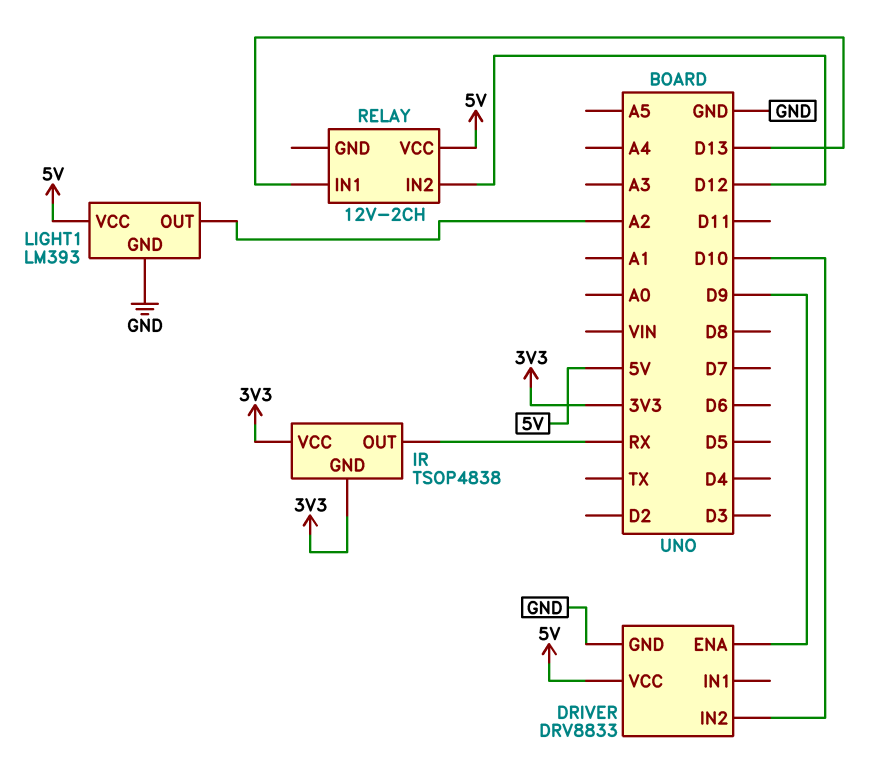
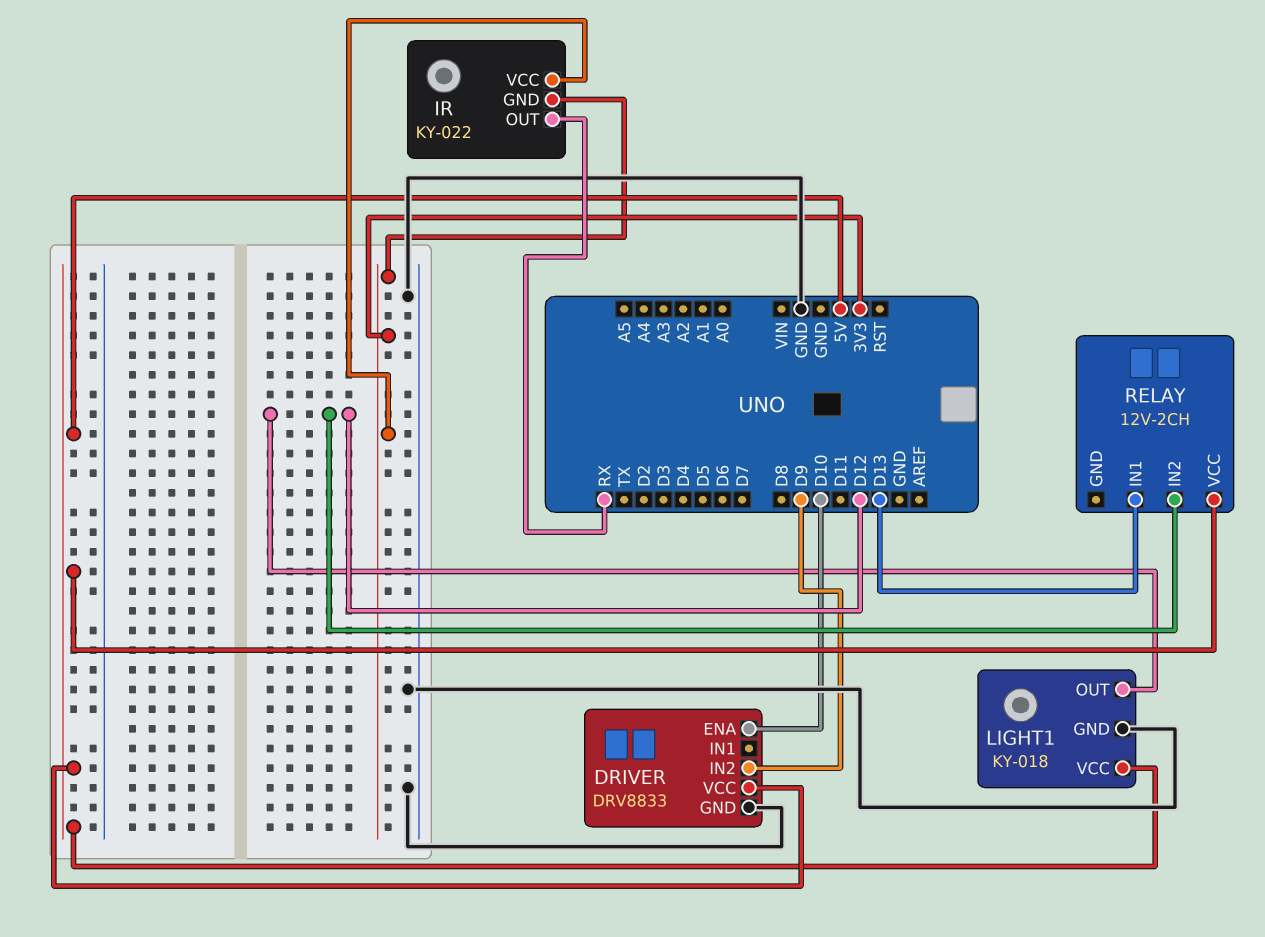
DRIVER pin ENA: D9 -> D10
DRIVER pin IN2: D10 -> D9
IR: TSOP4838 -> KY-022
LIGHT1: LM393 -> KY-018
LIGHT1 pin OUT: A2 -> D12

